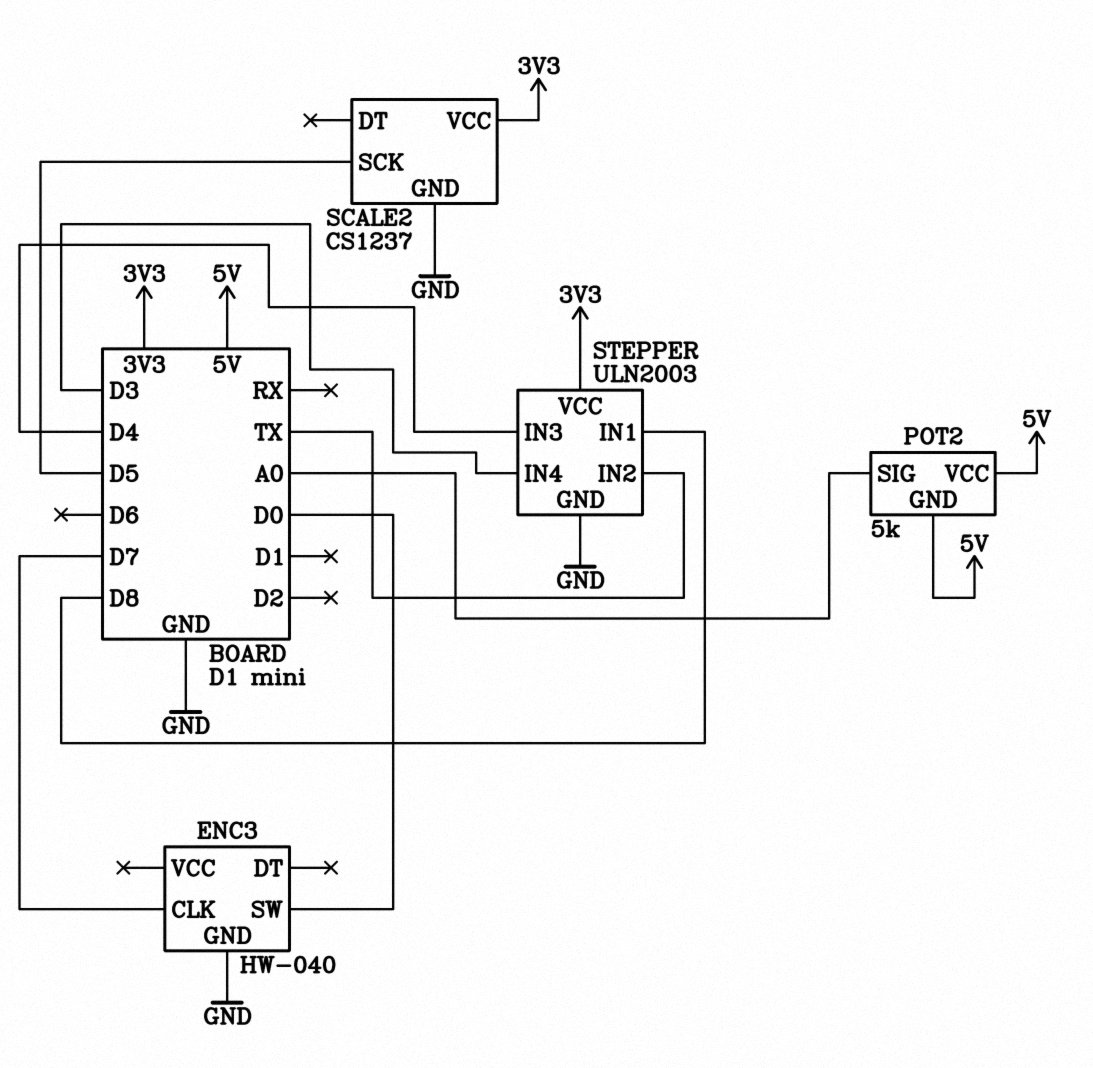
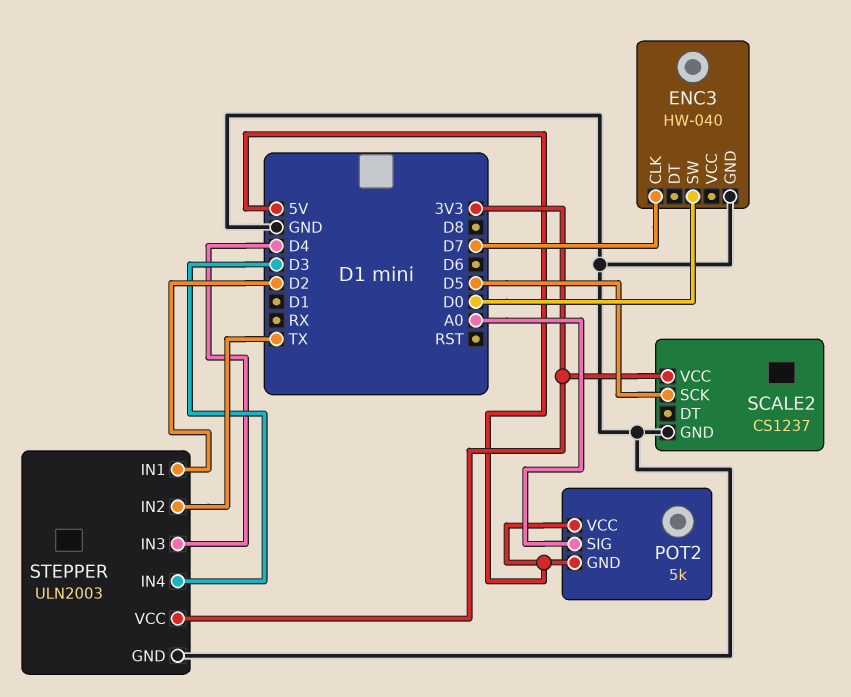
STEPPER pin IN1: D8 -> D2

